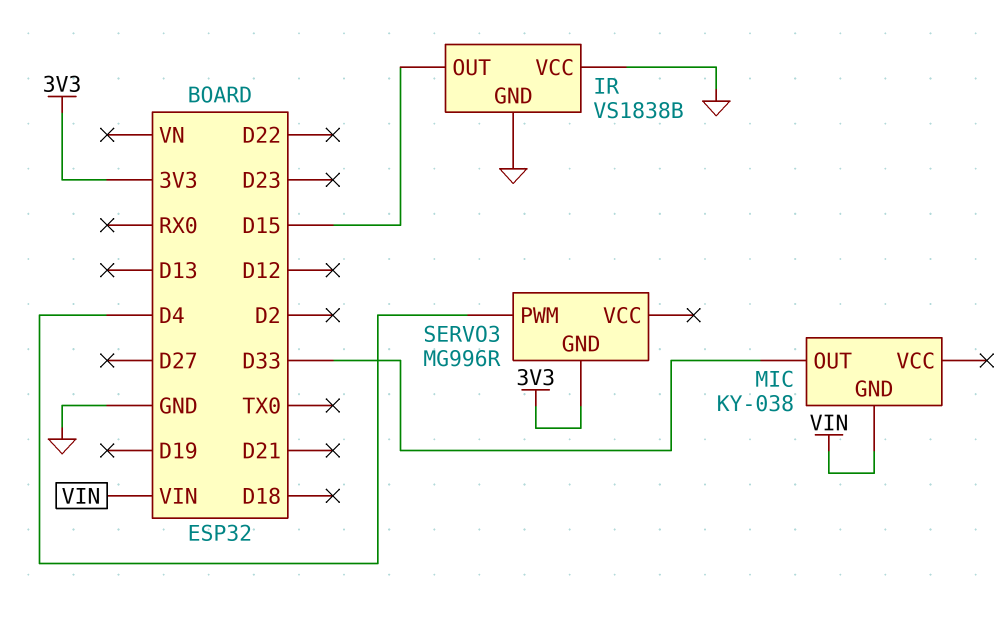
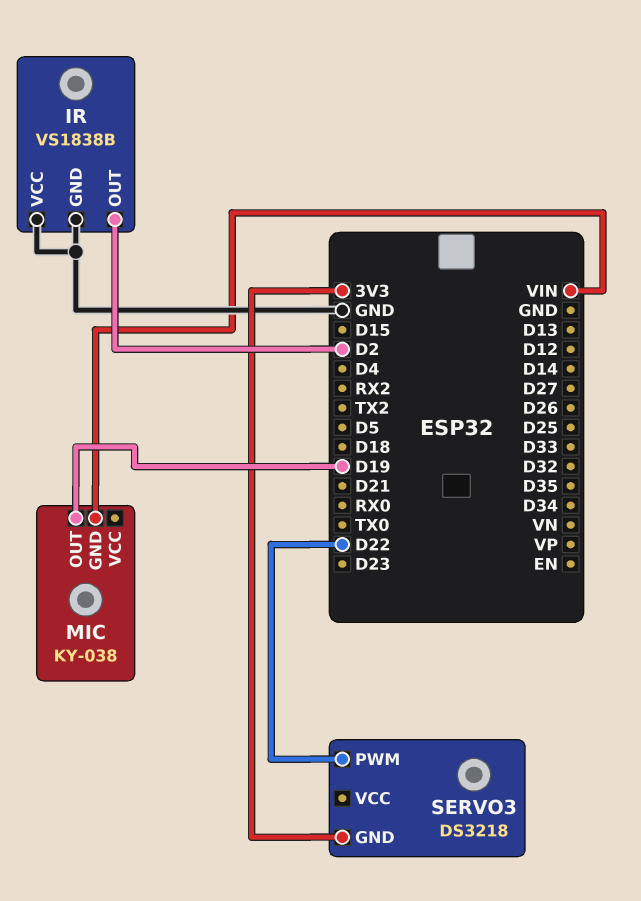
IR pin OUT: D15 -> D2
MIC pin OUT: D33 -> D19
SERVO3: MG996R -> DS3218
SERVO3 pin PWM: D4 -> D22

